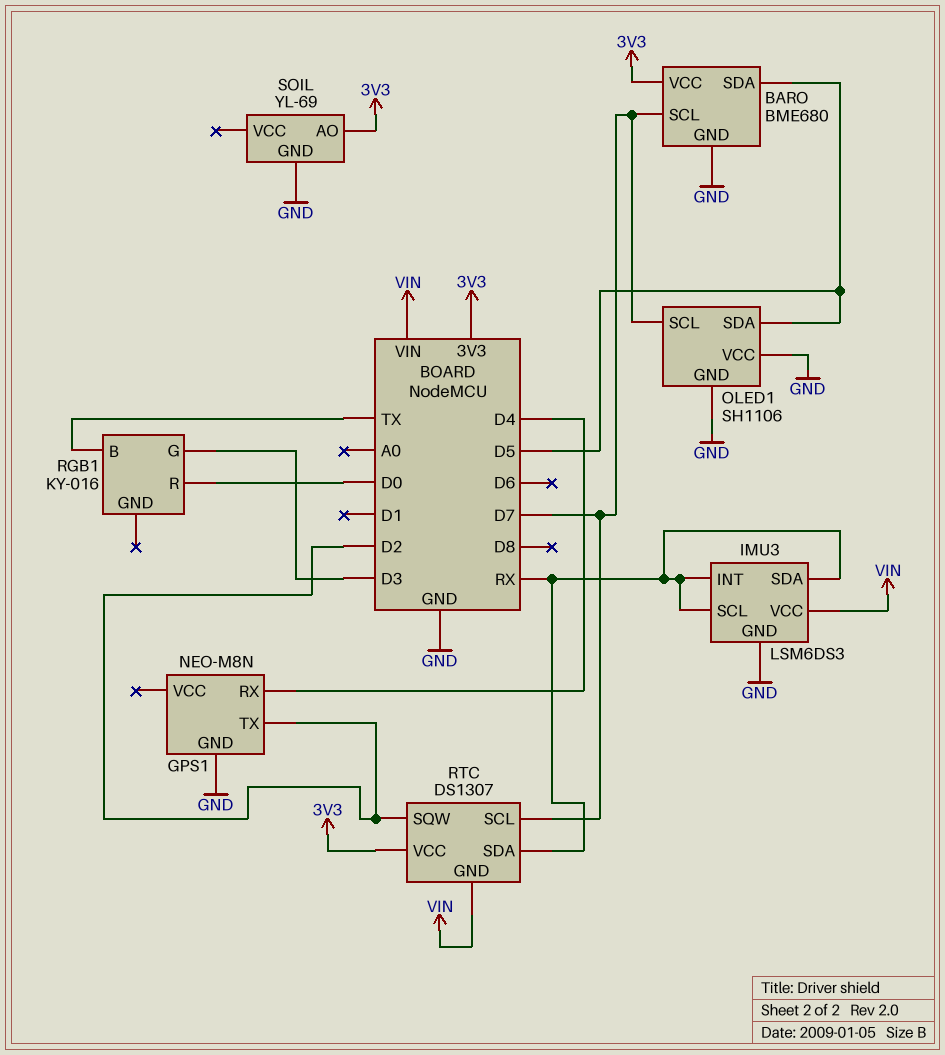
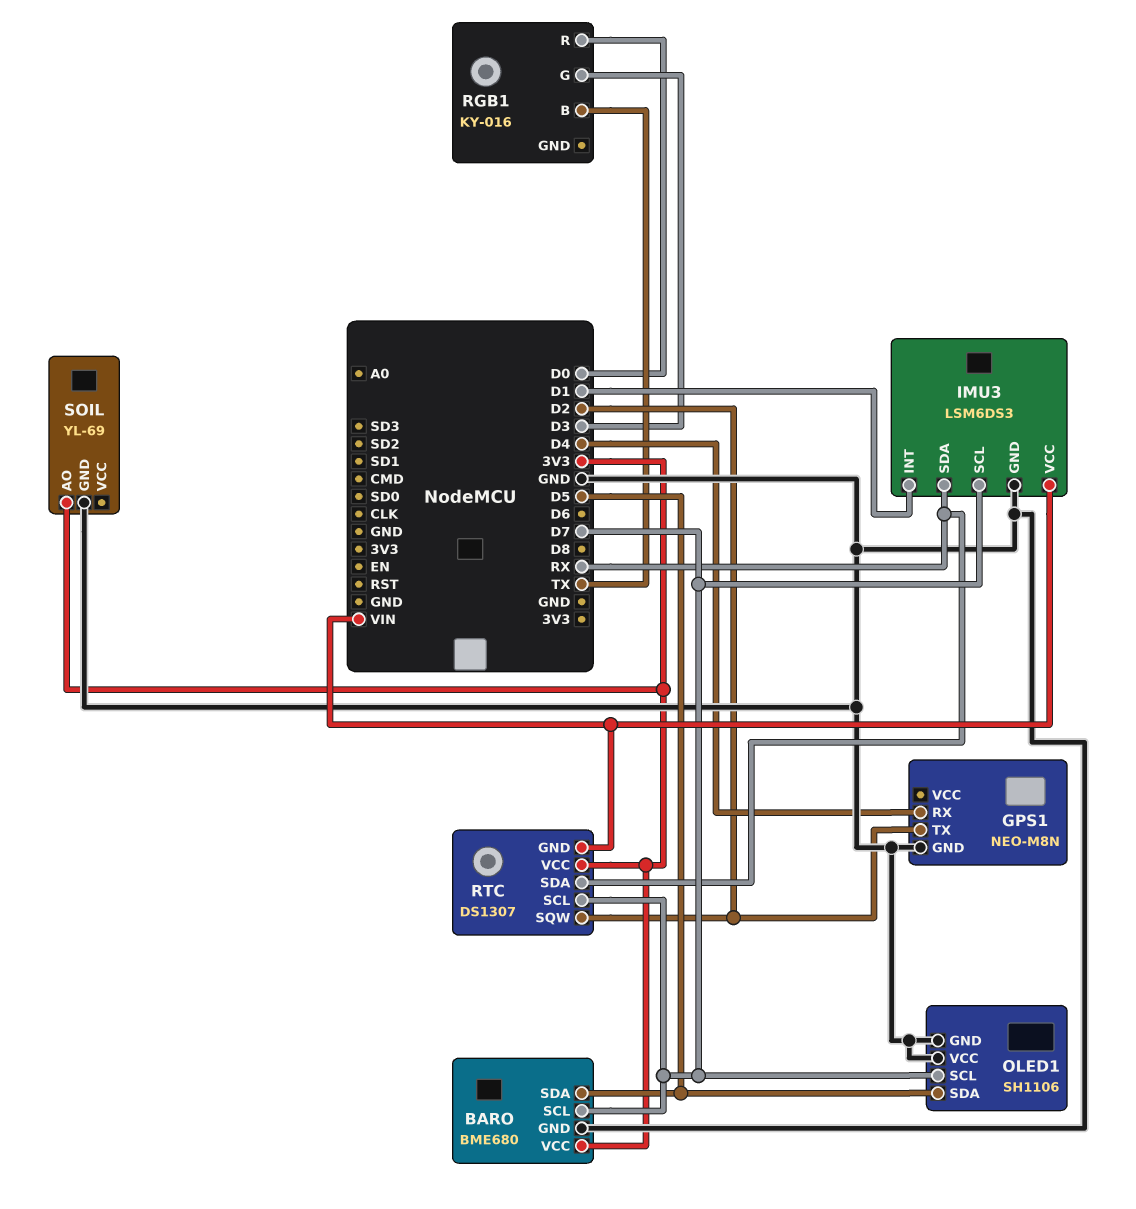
IMU3 pin INT: RX -> D1
IMU3 pin SCL: RX -> D7

